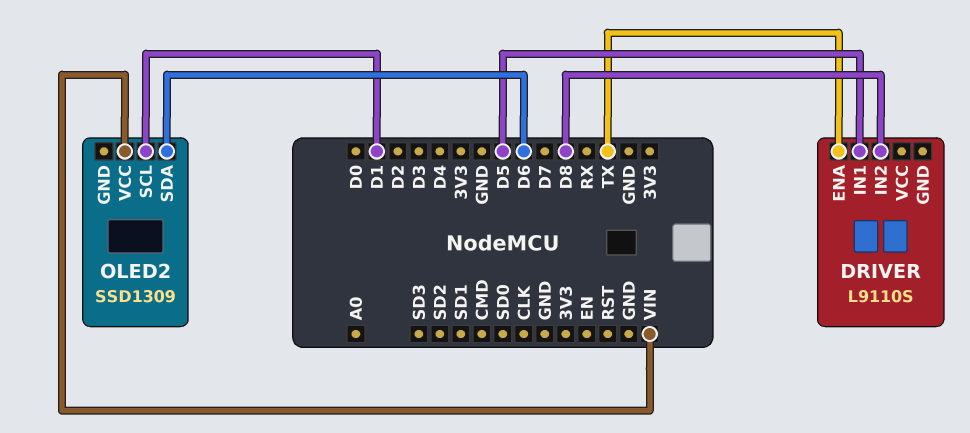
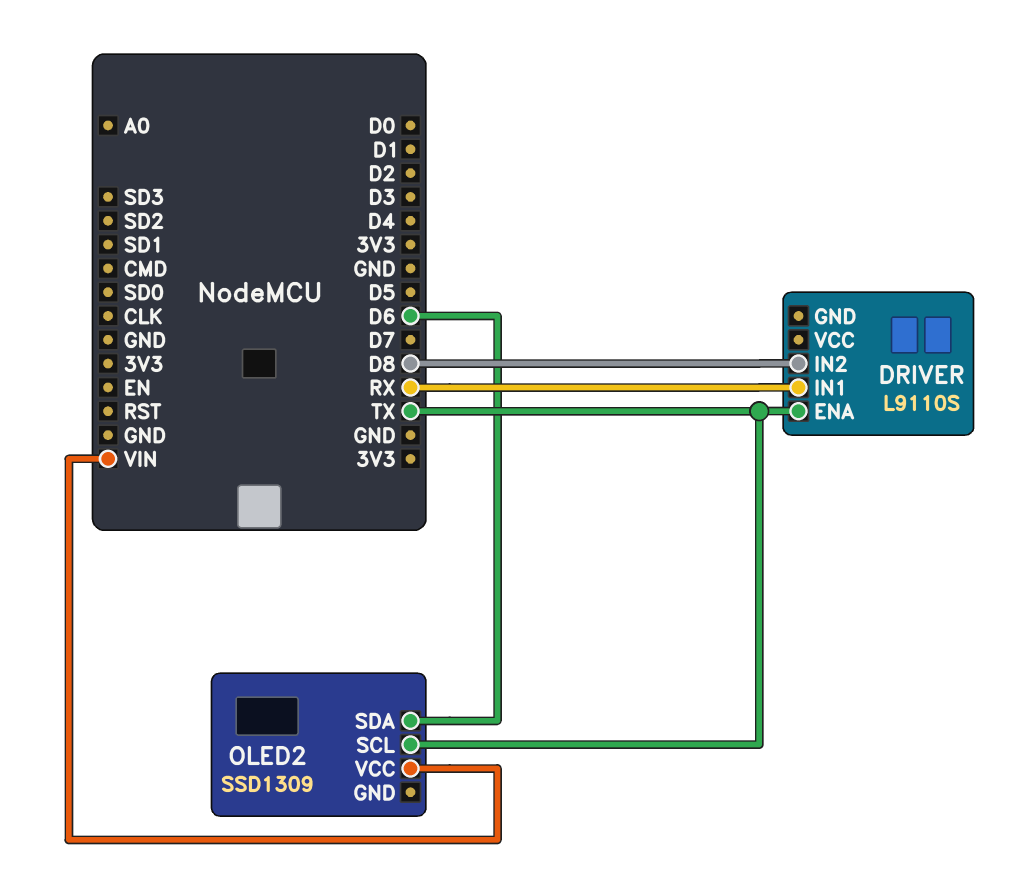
DRIVER pin IN1: D5 -> RX
OLED2 pin SCL: D1 -> TX

